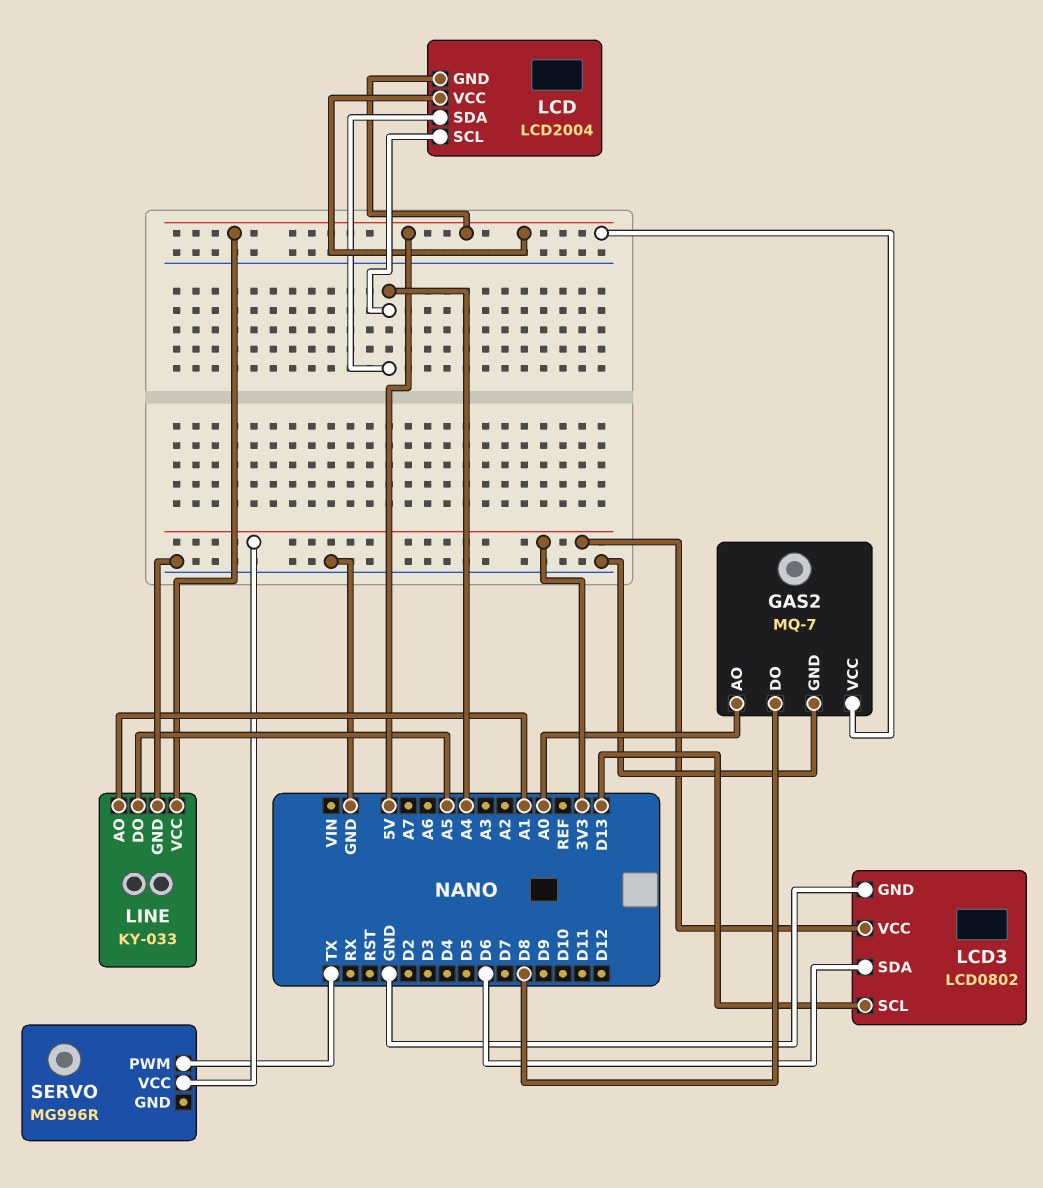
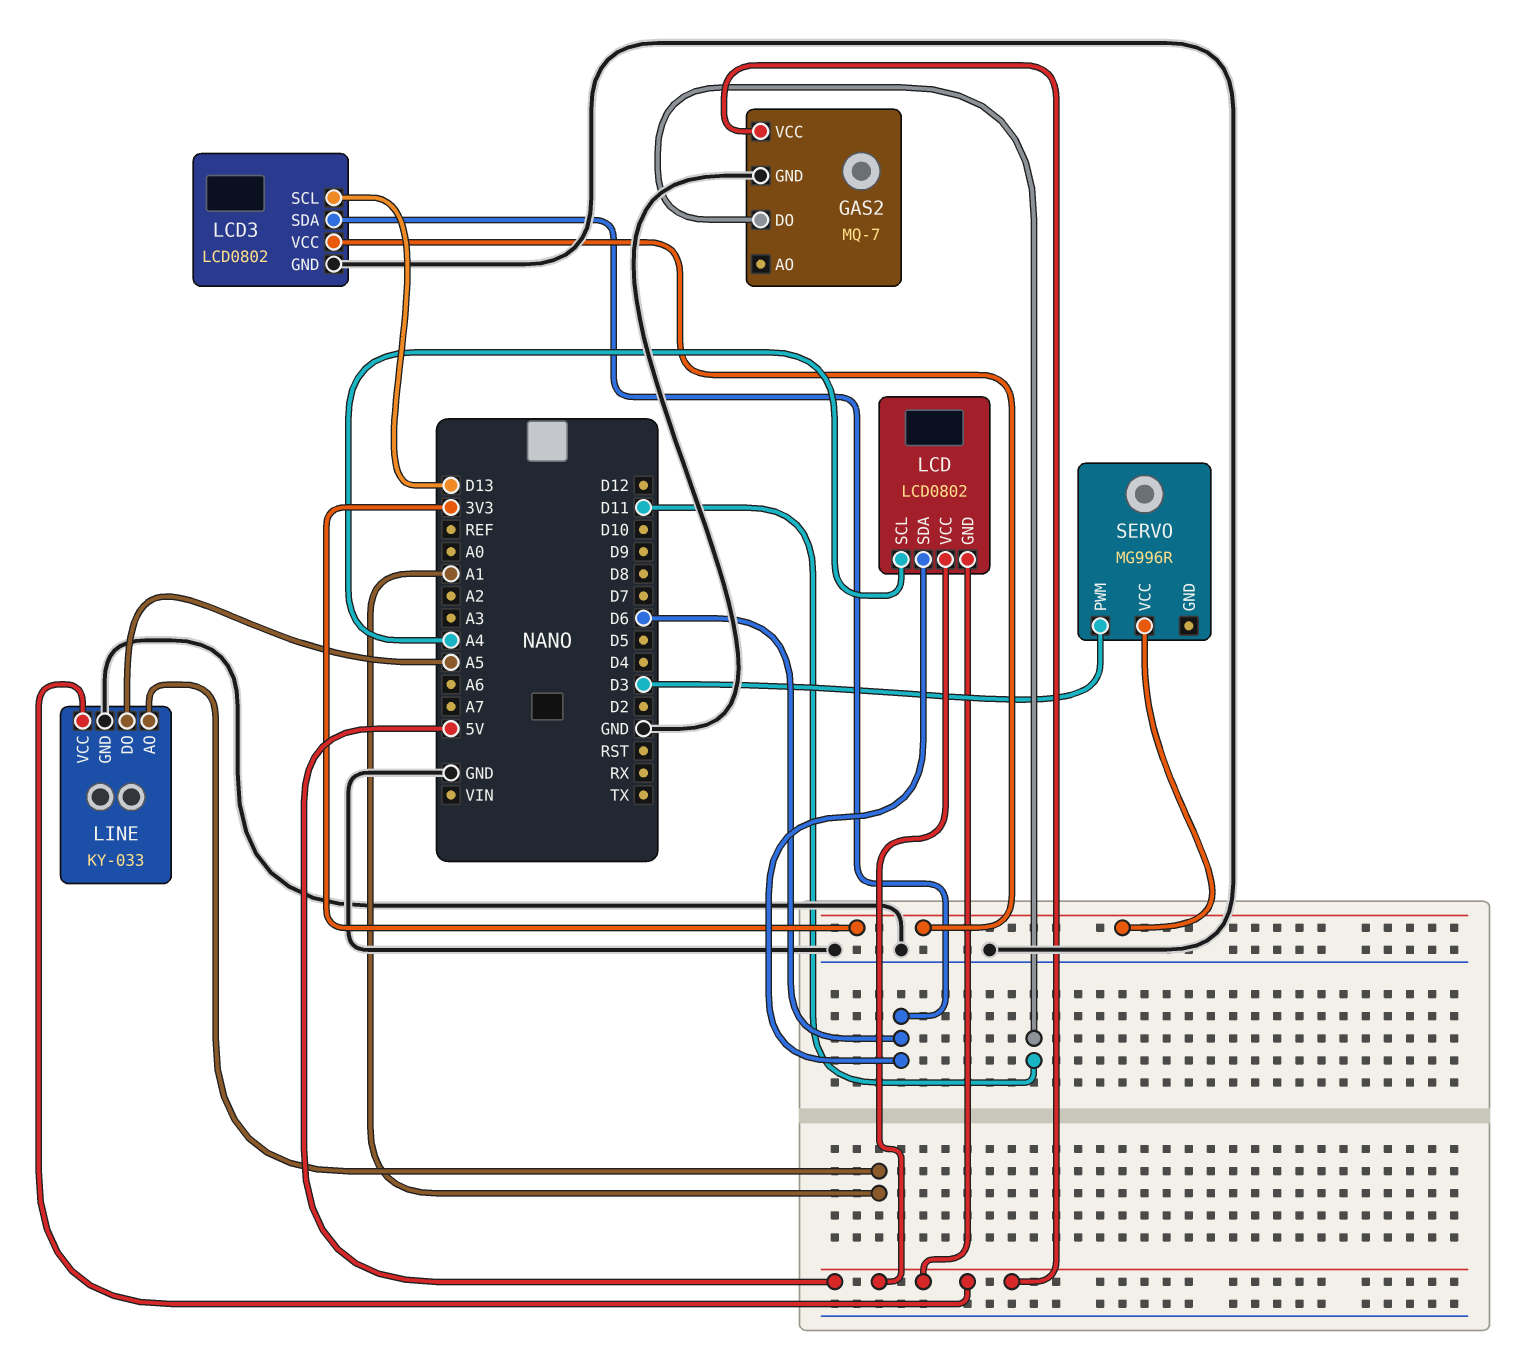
GAS2 pin AO: A0 -> none
GAS2 pin DO: D8 -> D11
LCD: LCD2004 -> LCD0802
LCD pin SDA: A4 -> D6
SERVO pin PWM: TX -> D3

